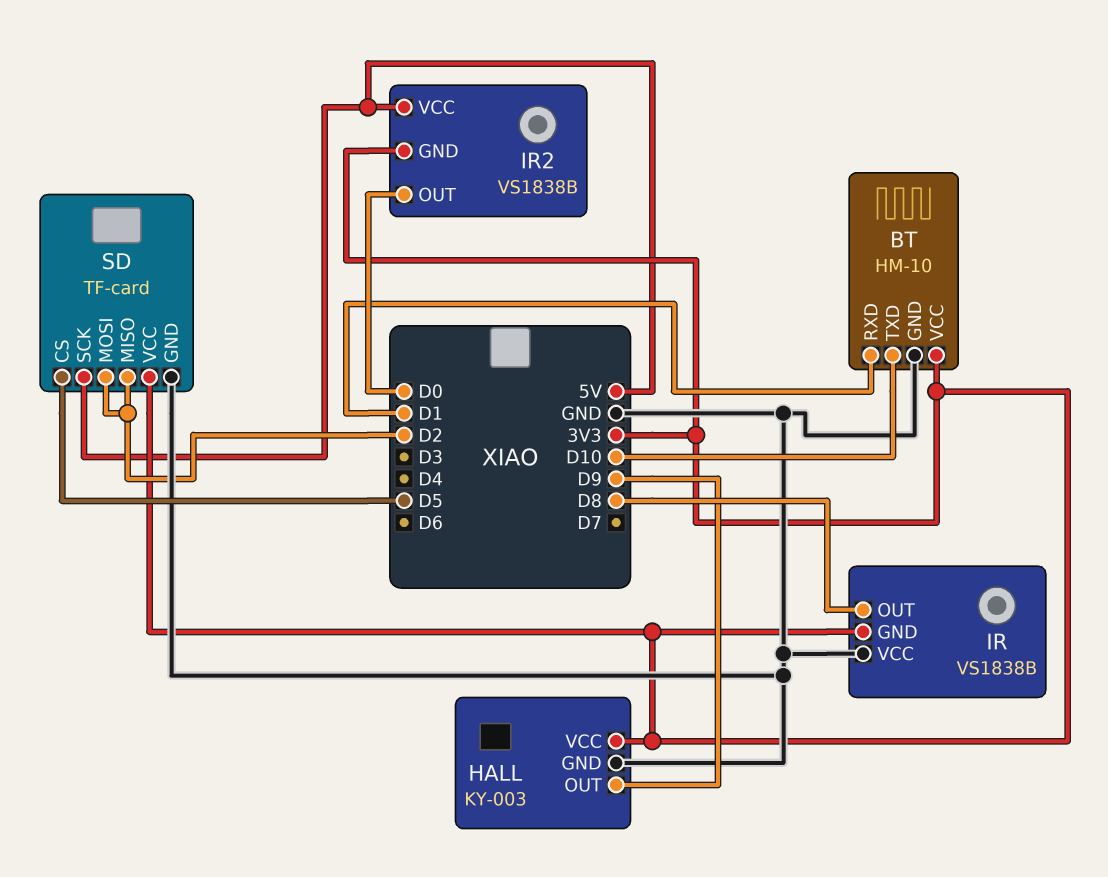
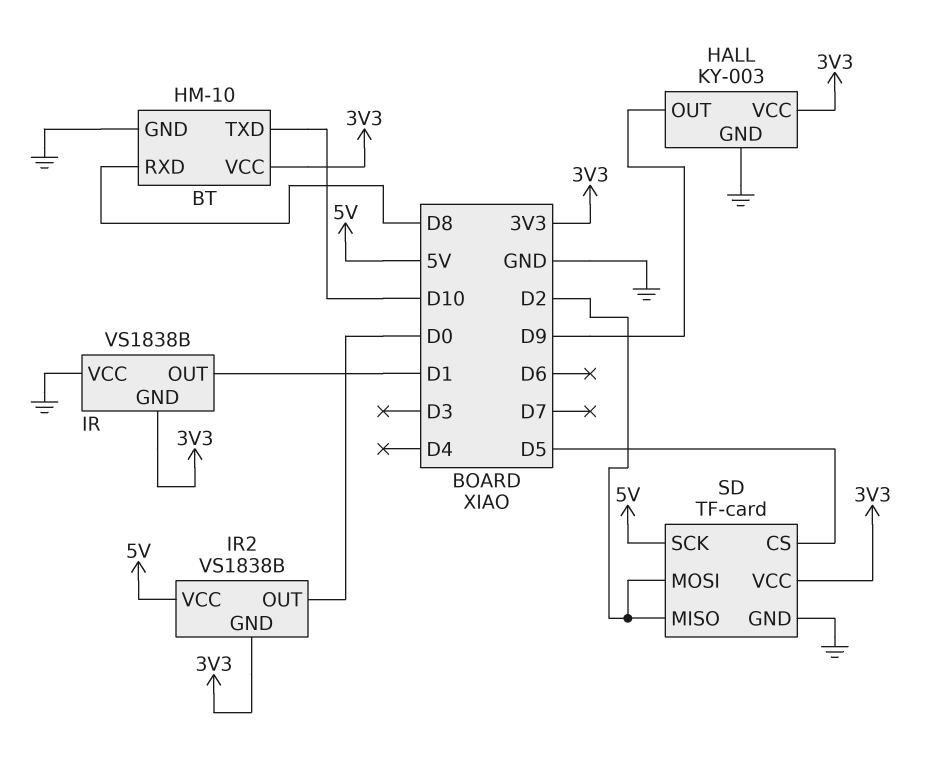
BT pin RXD: D1 -> D8
IR pin OUT: D8 -> D1

